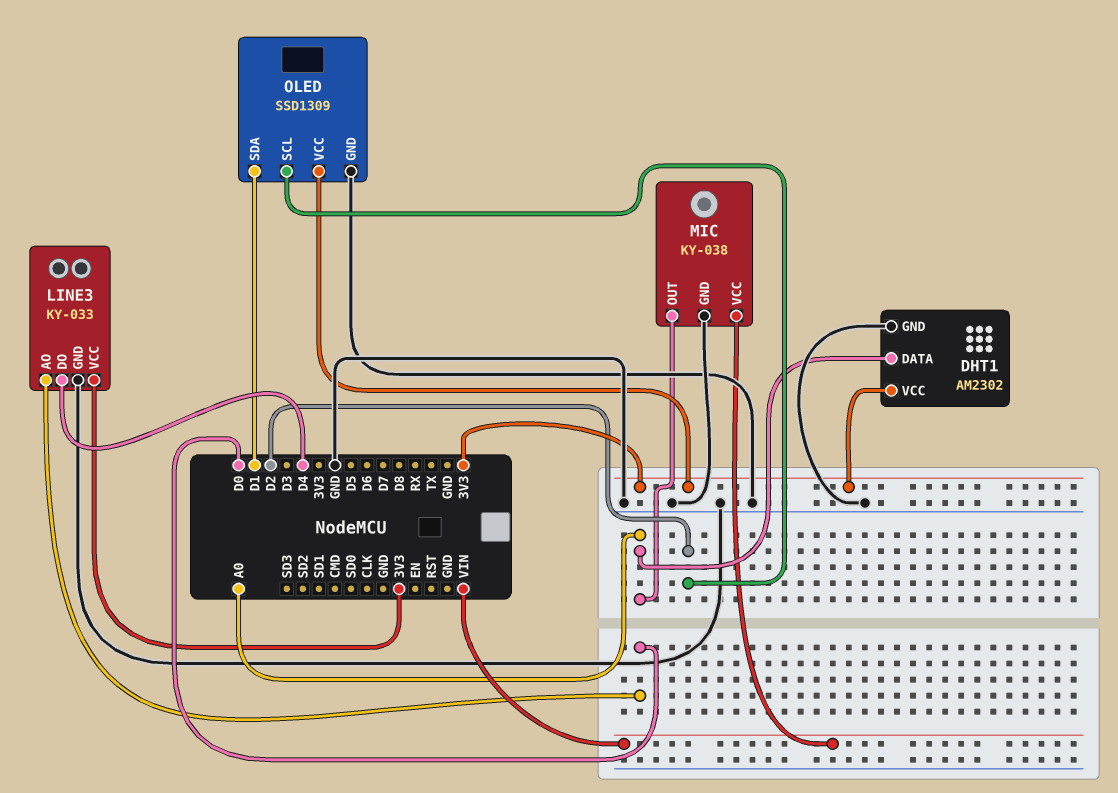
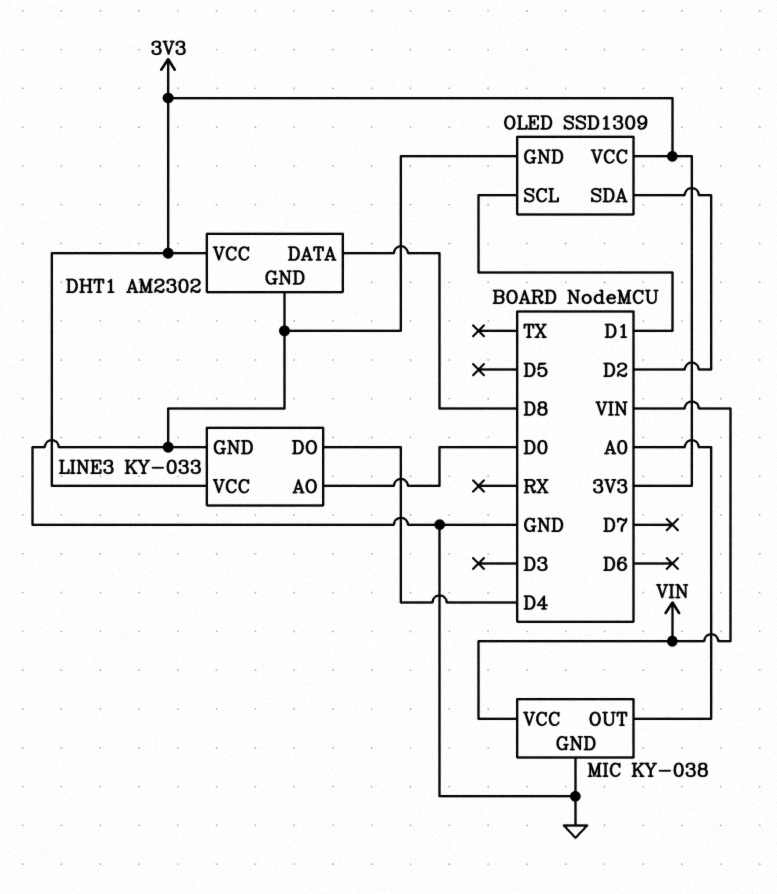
DHT1 pin DATA: A0 -> D8
OLED pin SCL: D2 -> D1
OLED pin SDA: D1 -> D2

